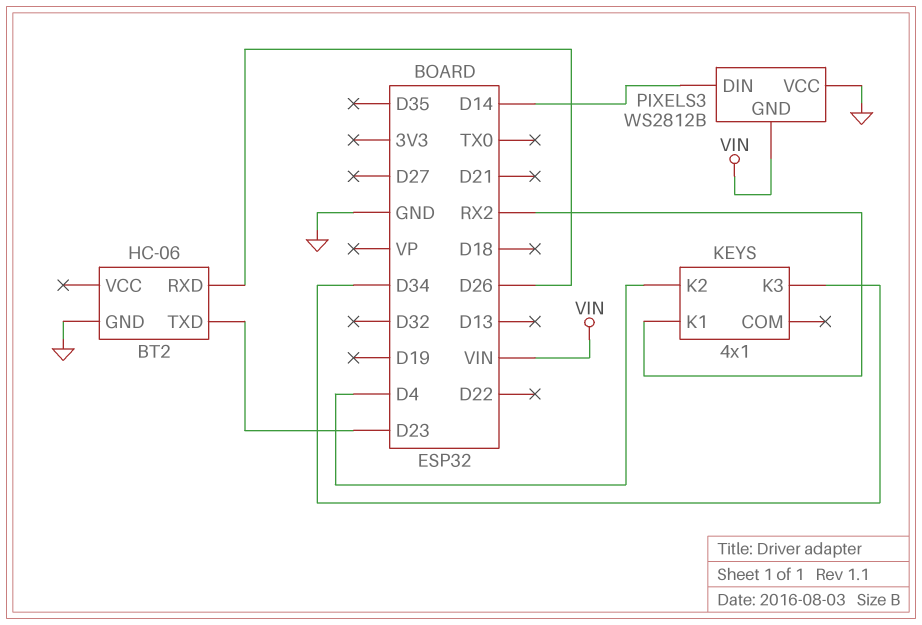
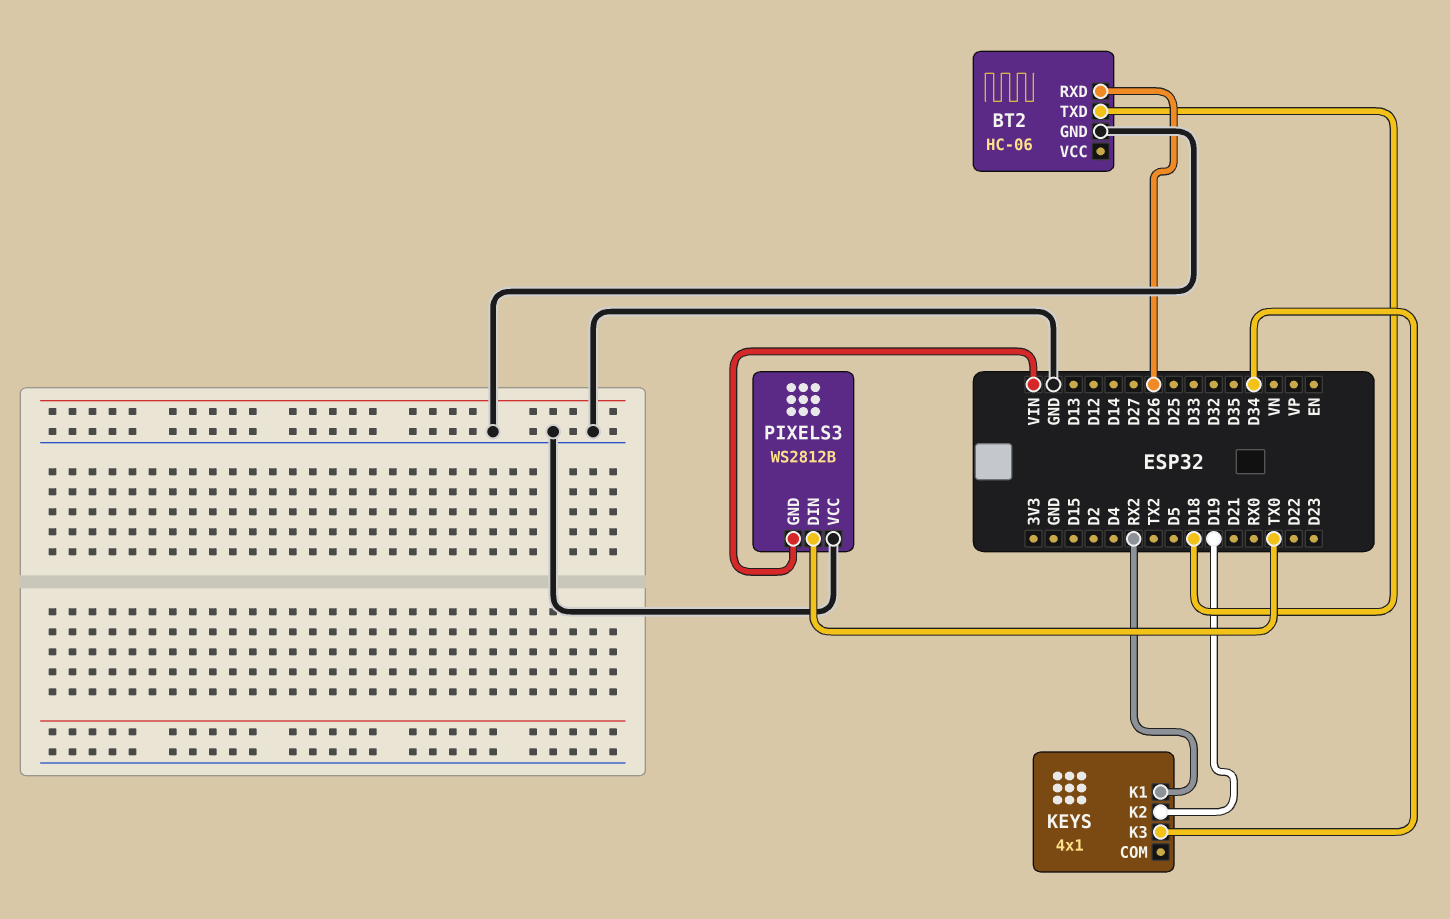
BT2 pin TXD: D23 -> D18
KEYS pin K2: D4 -> D19
PIXELS3 pin DIN: D14 -> TX0

